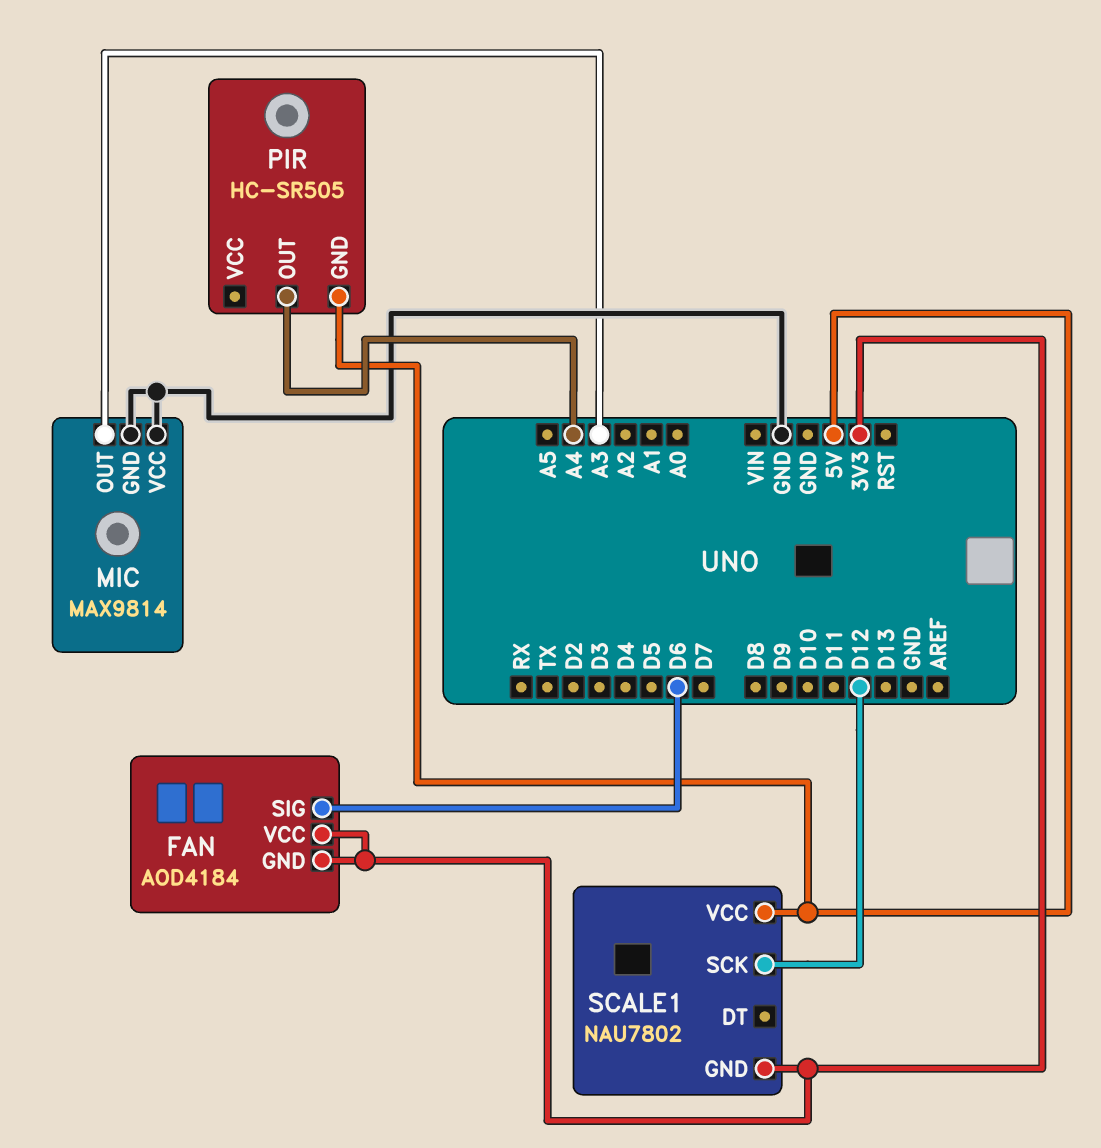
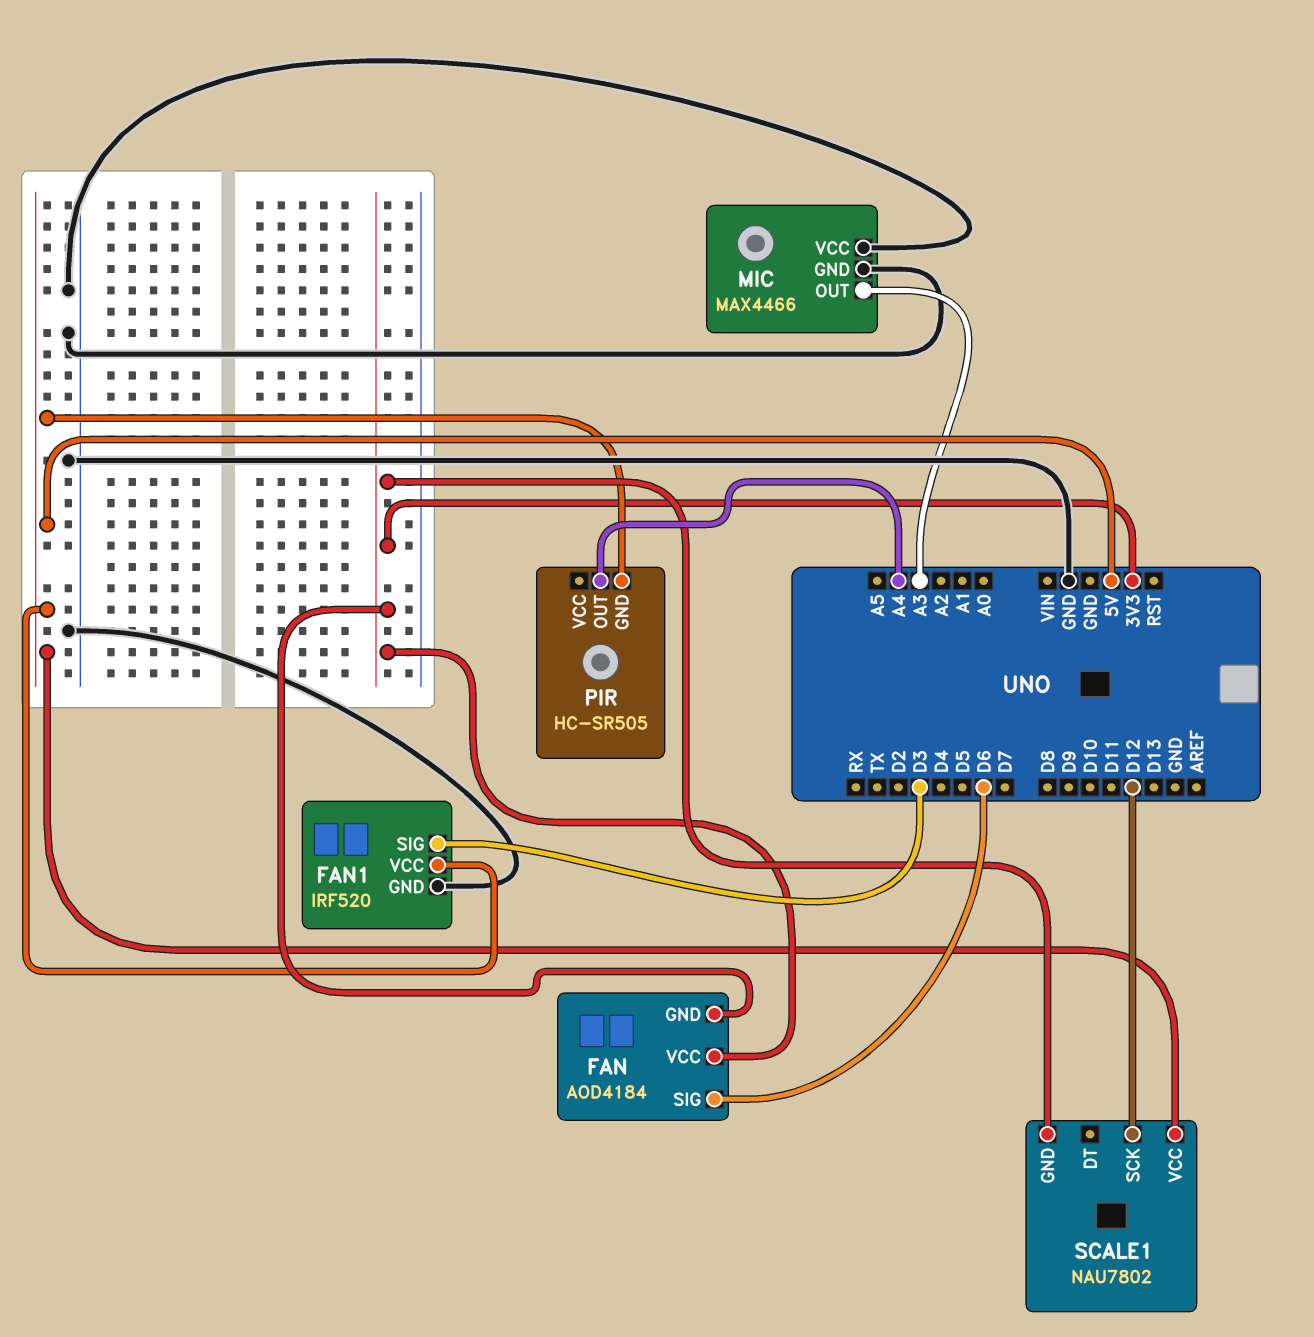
FAN1: none -> IRF520
FAN1 pin GND: none -> GND
FAN1 pin SIG: none -> D3
FAN1 pin VCC: none -> 5V
MIC: MAX9814 -> MAX4466

